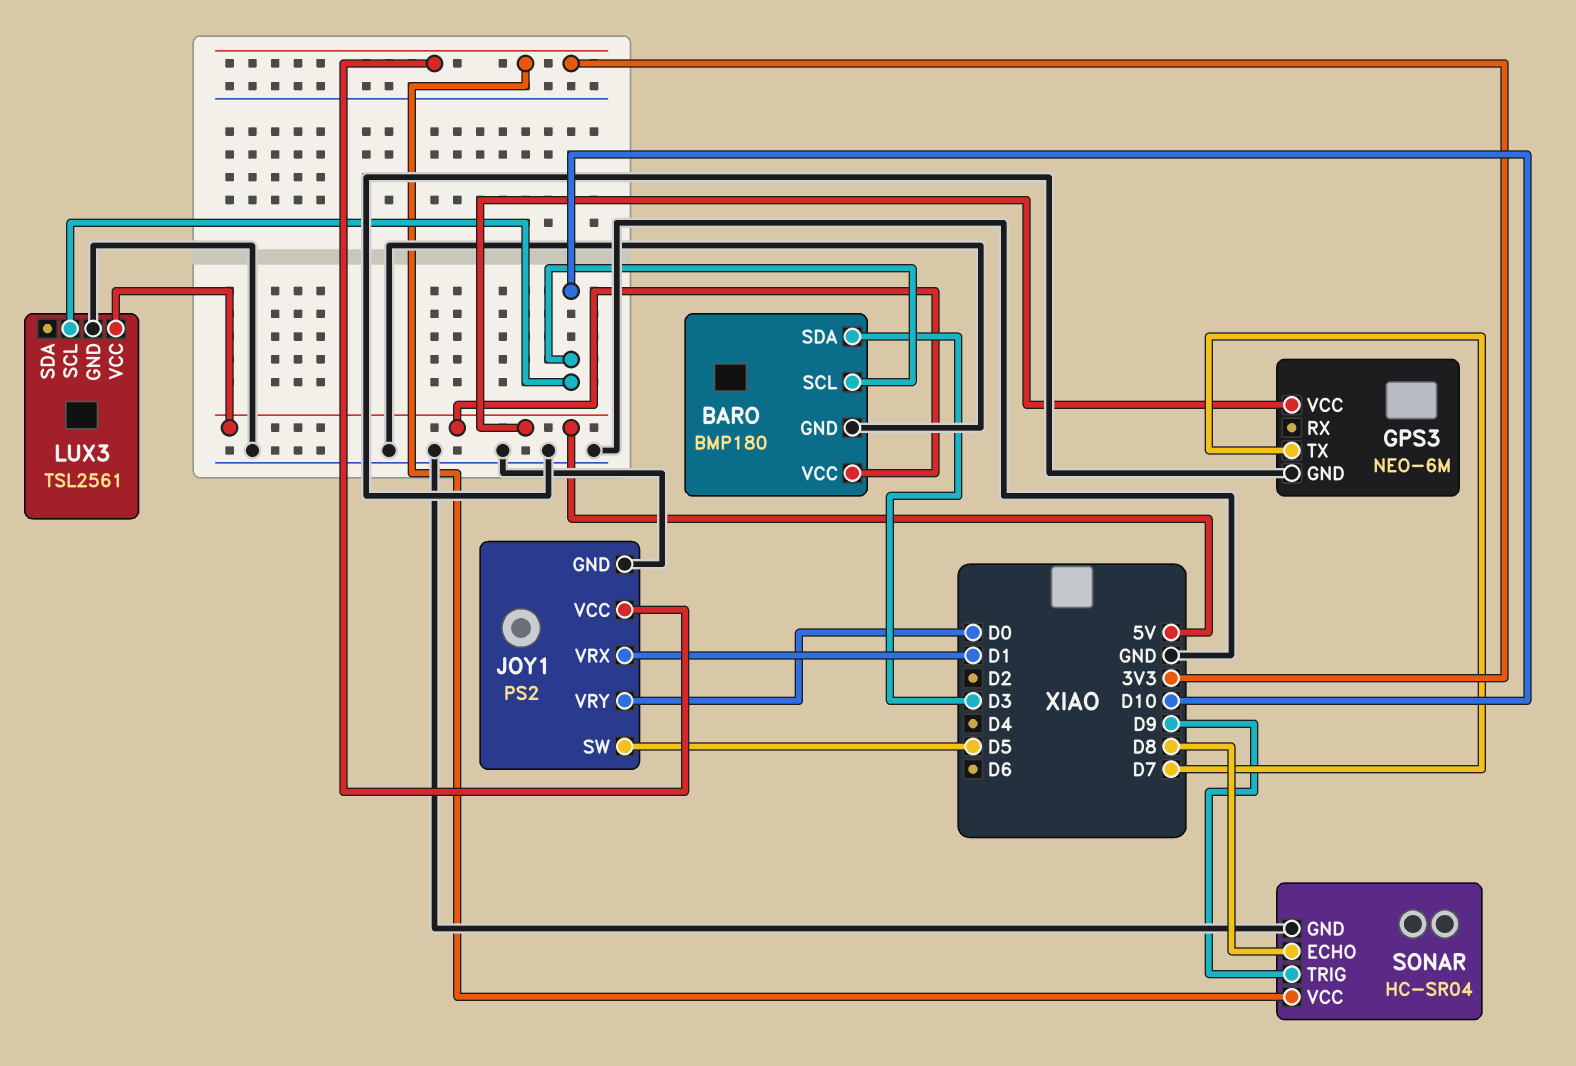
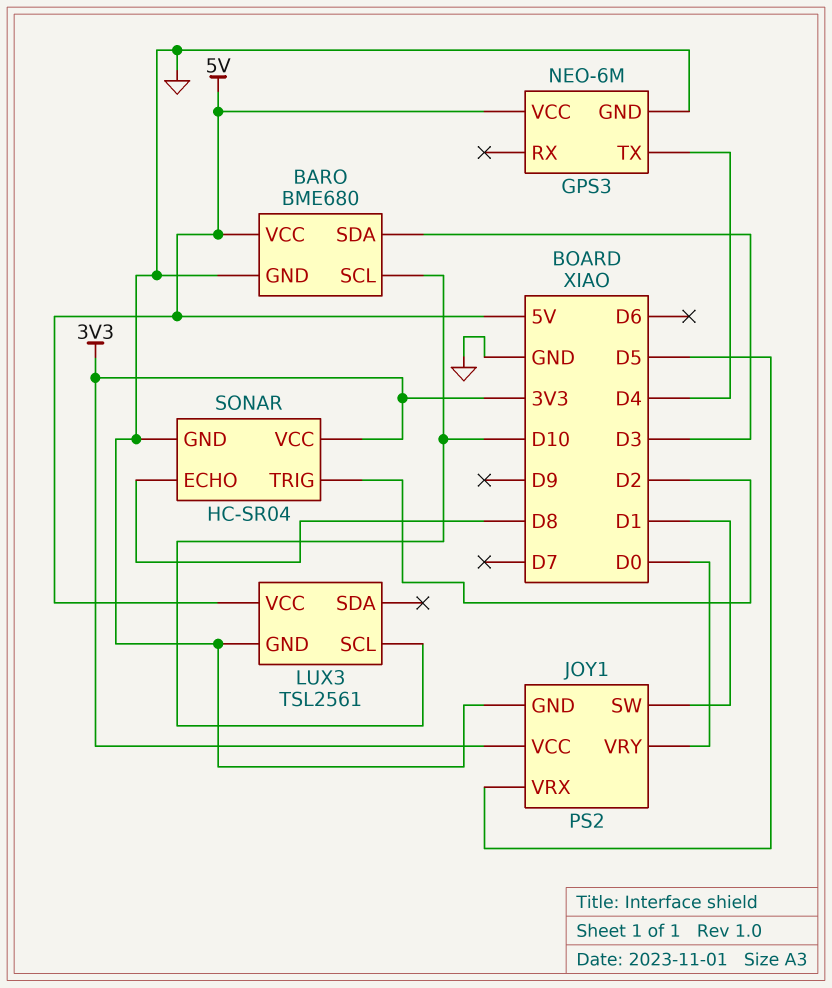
BARO: BMP180 -> BME680
GPS3 pin TX: D7 -> D4
JOY1 pin SW: D5 -> D1
JOY1 pin VRX: D1 -> D5
SONAR pin TRIG: D9 -> D2

